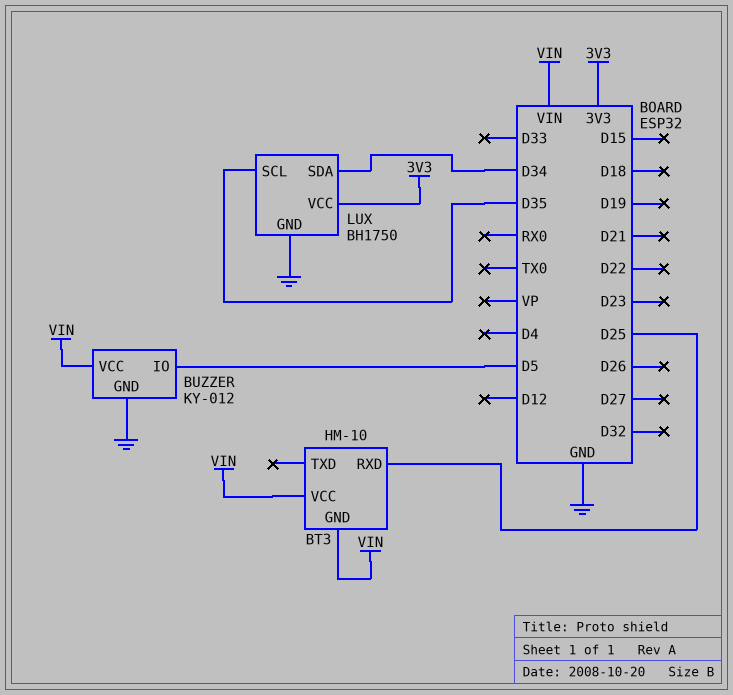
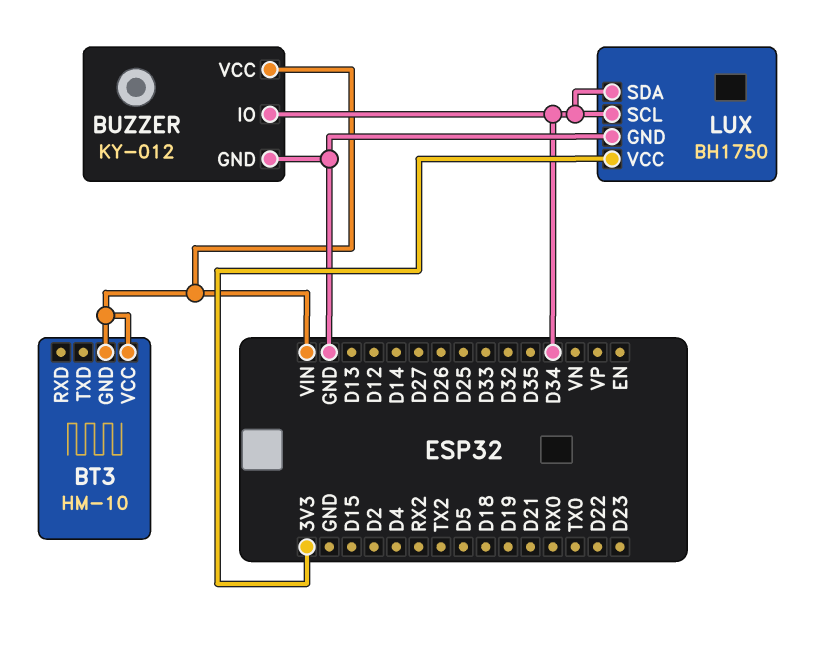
BT3 pin RXD: D25 -> none
BUZZER pin IO: D5 -> D34
LUX pin SCL: D35 -> D34

